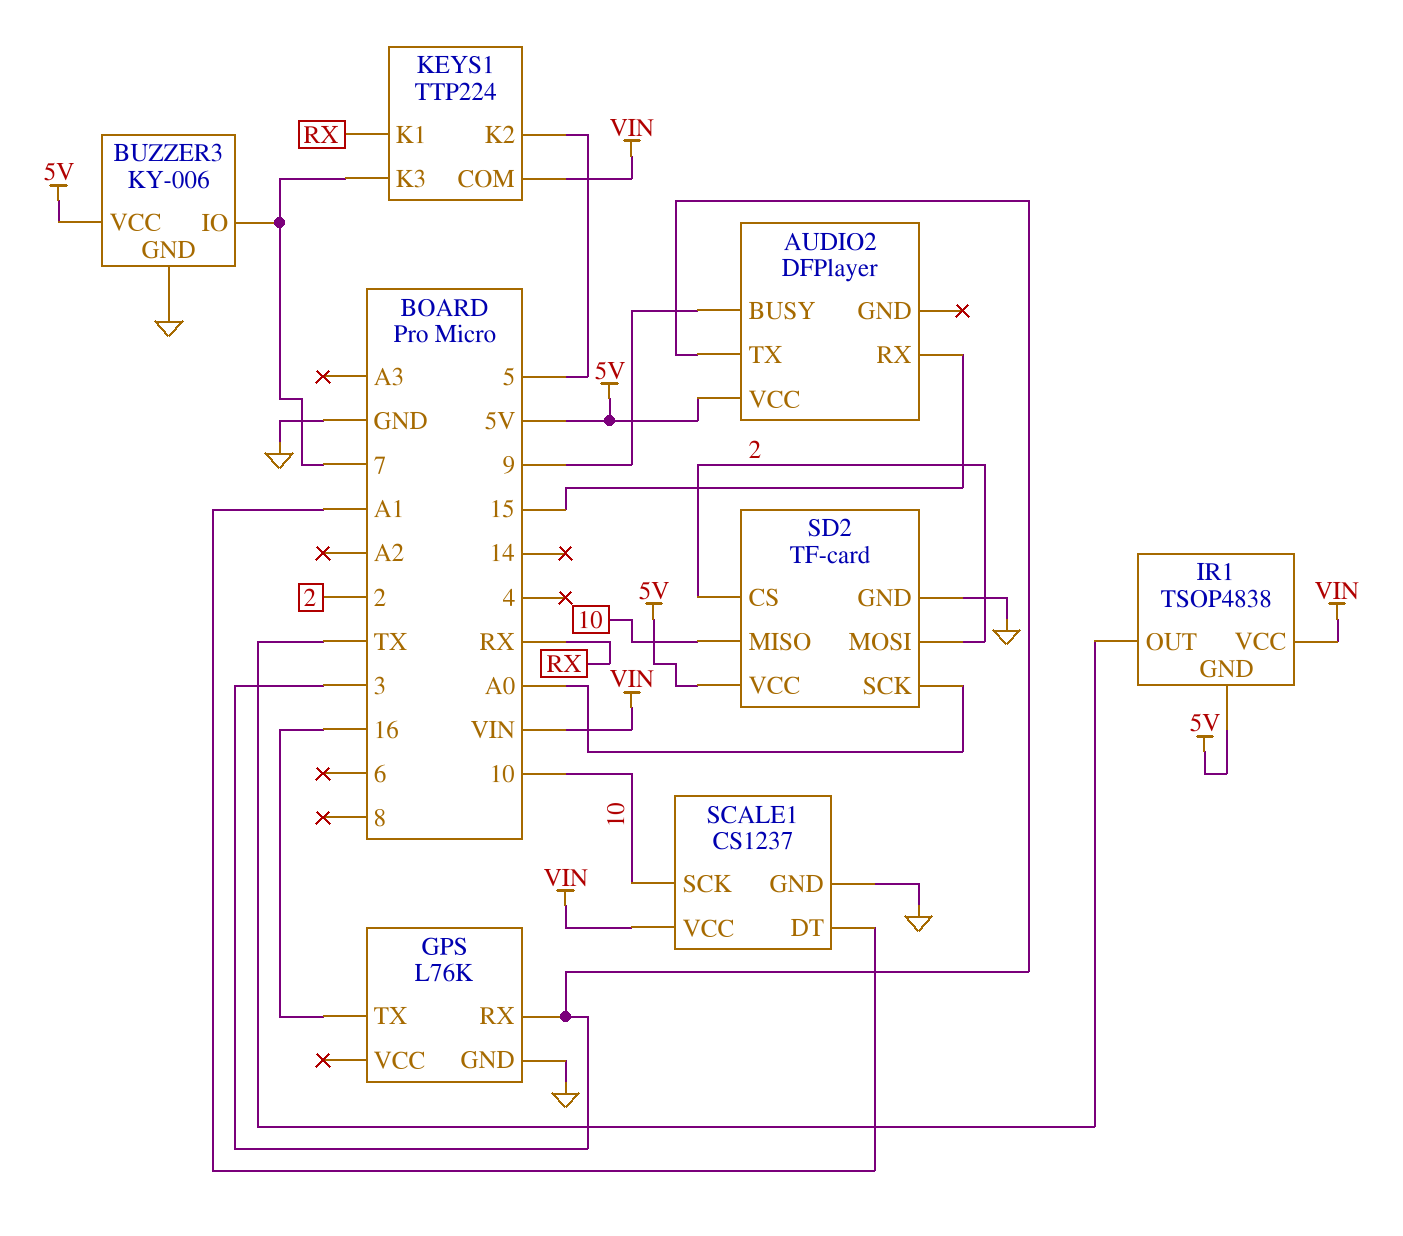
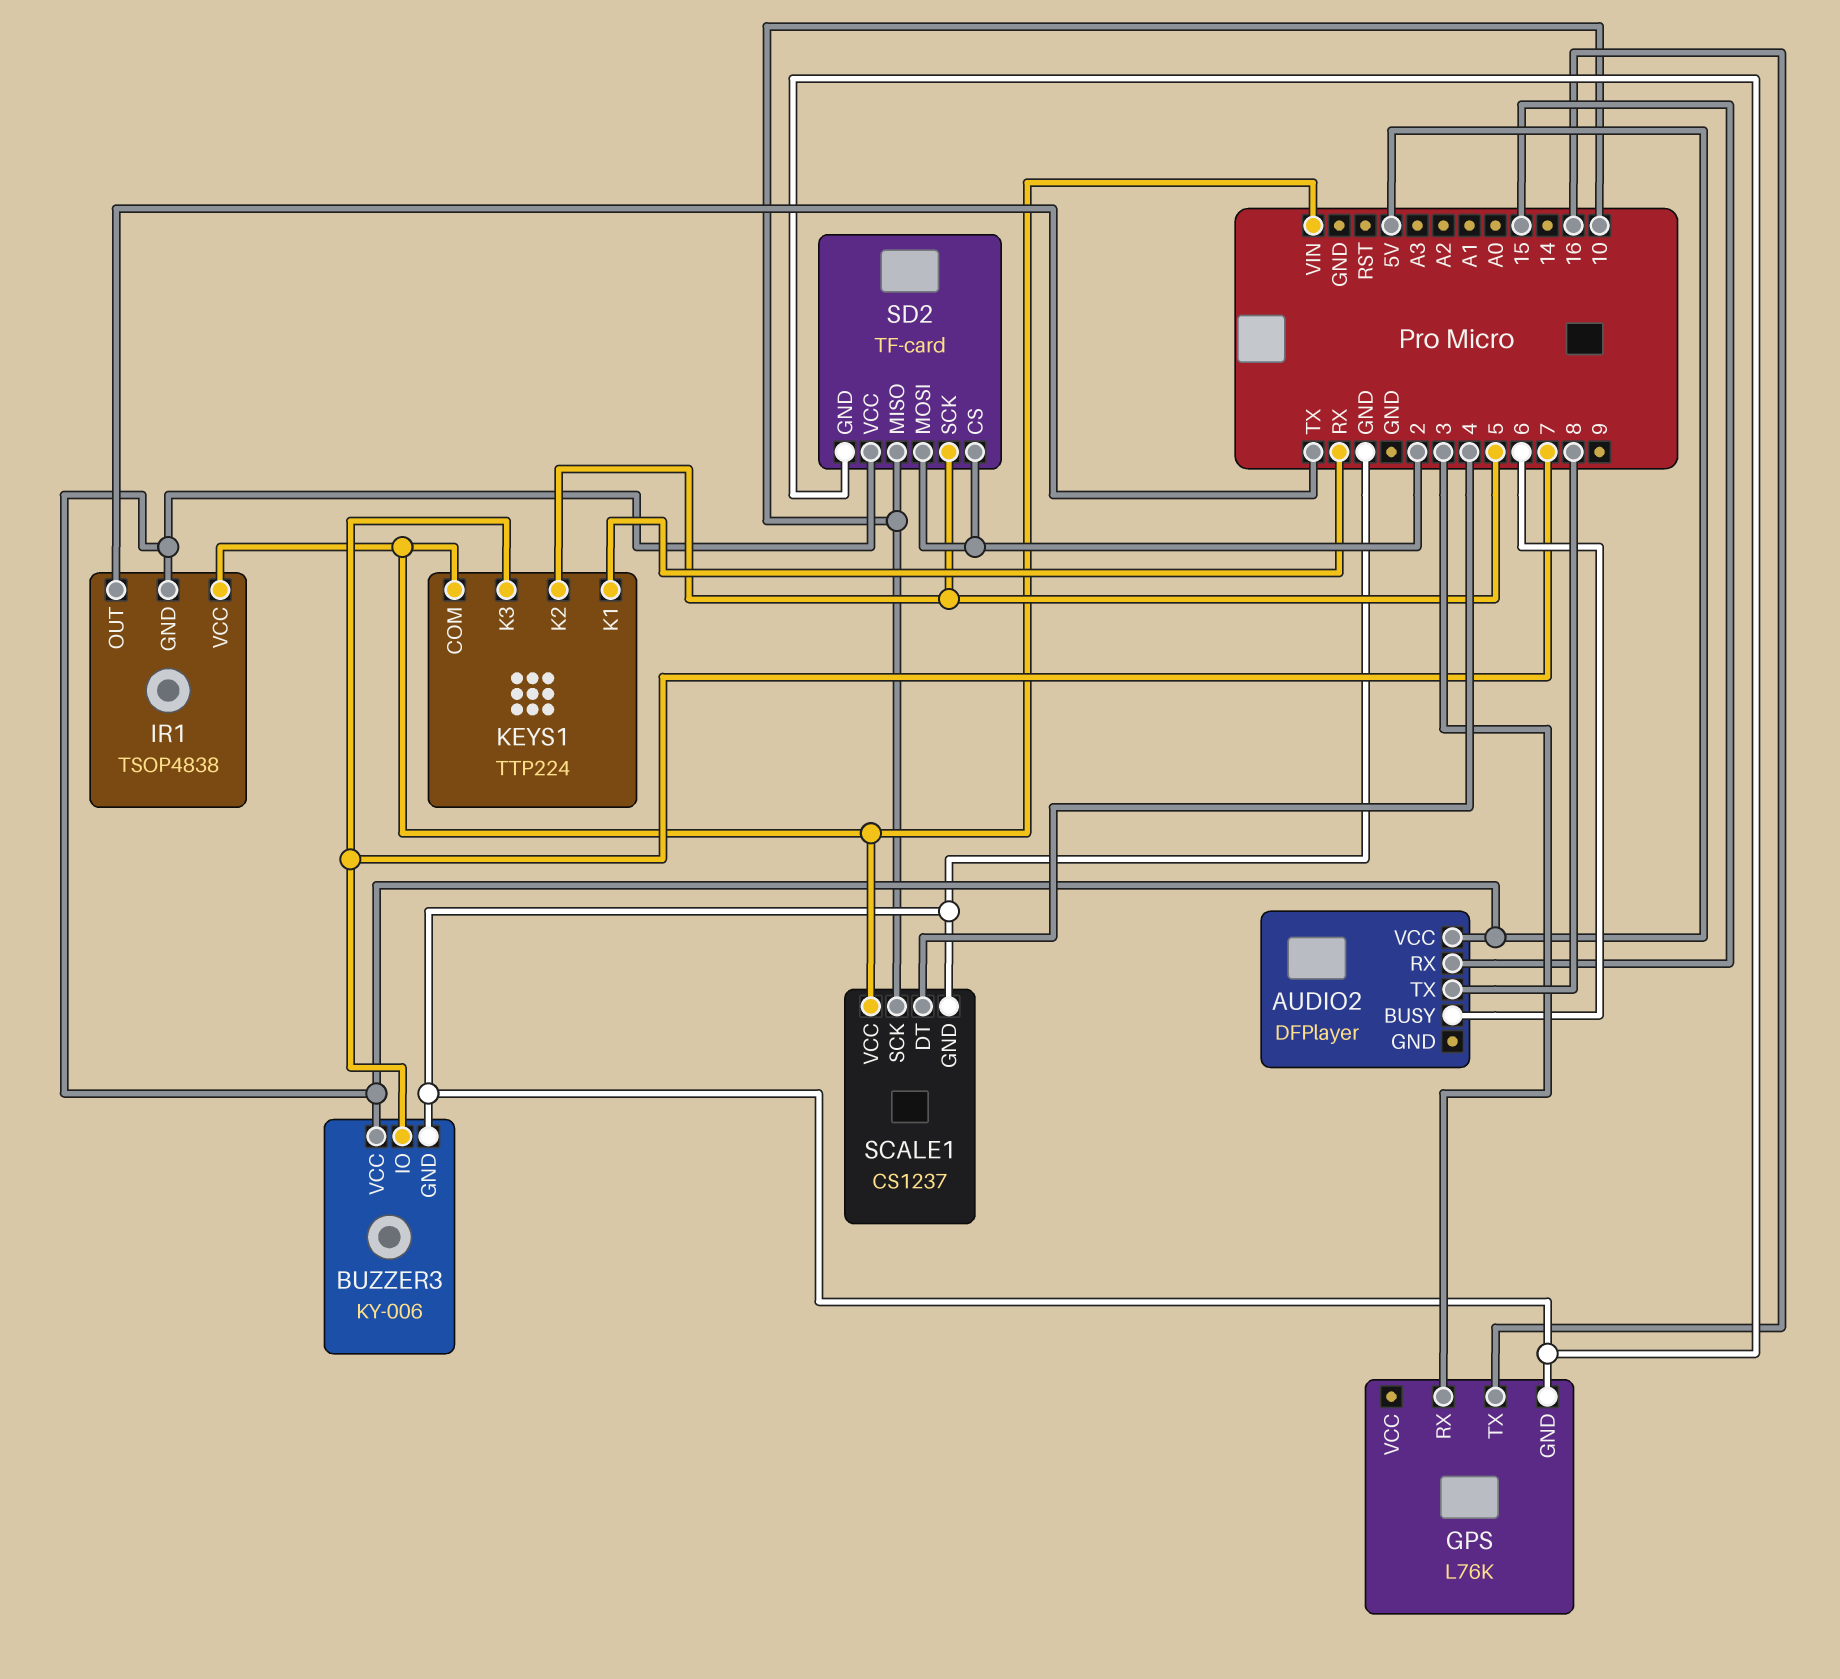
AUDIO2 pin BUSY: 9 -> 6
AUDIO2 pin TX: 3 -> 8
SCALE1 pin DT: A1 -> 4
SD2 pin SCK: A0 -> 5

